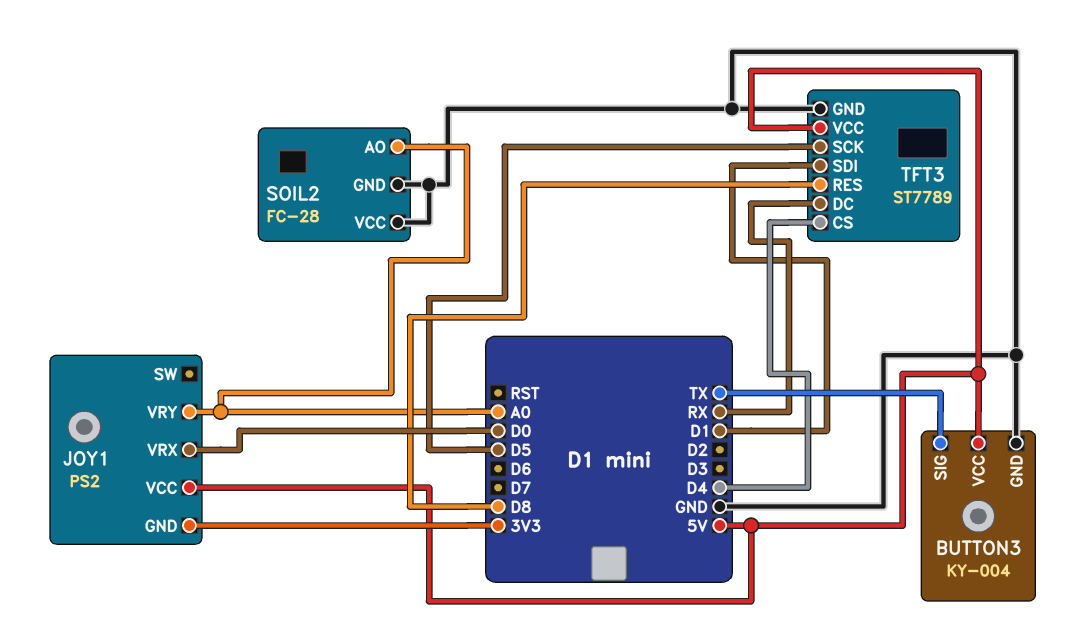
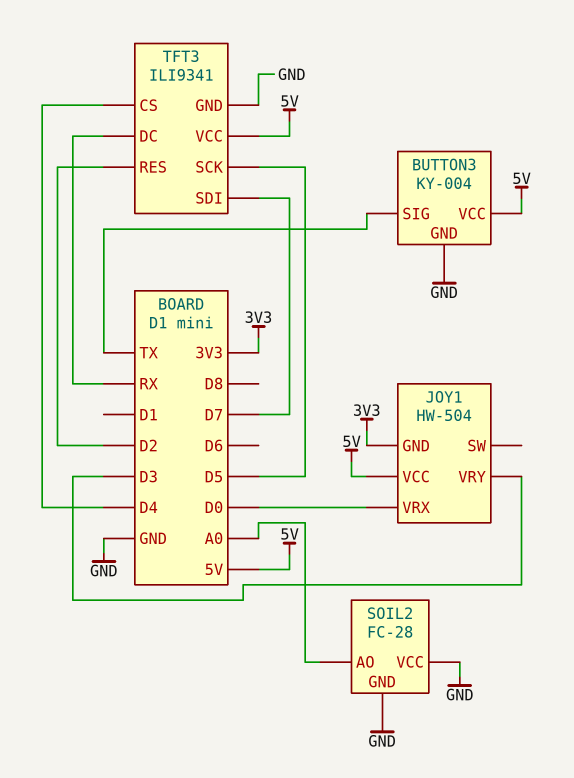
JOY1: PS2 -> HW-504
JOY1 pin VRY: A0 -> D3
TFT3: ST7789 -> ILI9341
TFT3 pin RES: D8 -> D2
TFT3 pin SDI: D1 -> D7

